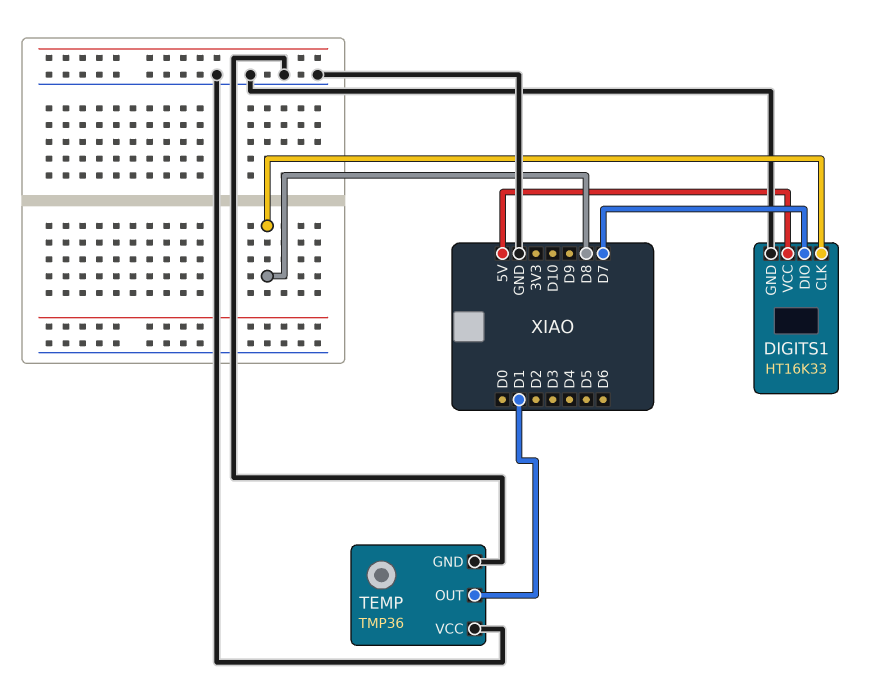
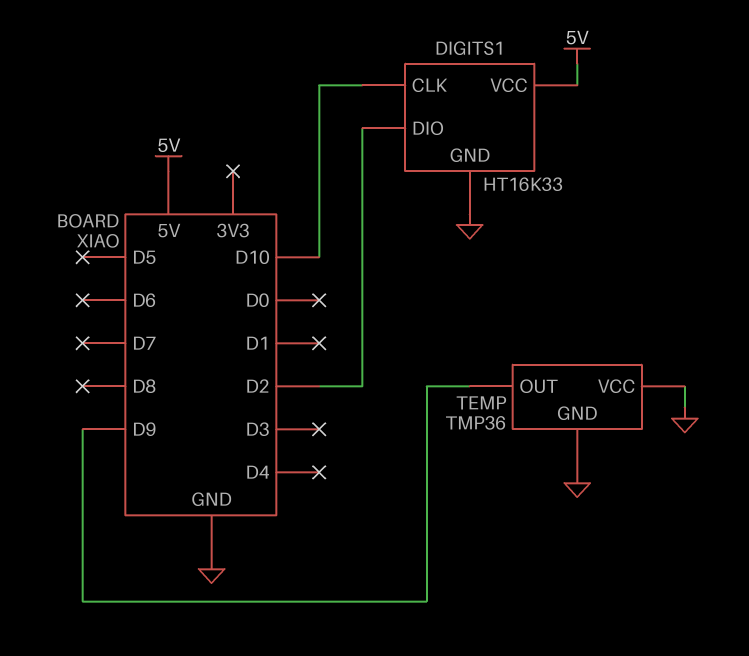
DIGITS1 pin CLK: D8 -> D10
DIGITS1 pin DIO: D7 -> D2
TEMP pin OUT: D1 -> D9

